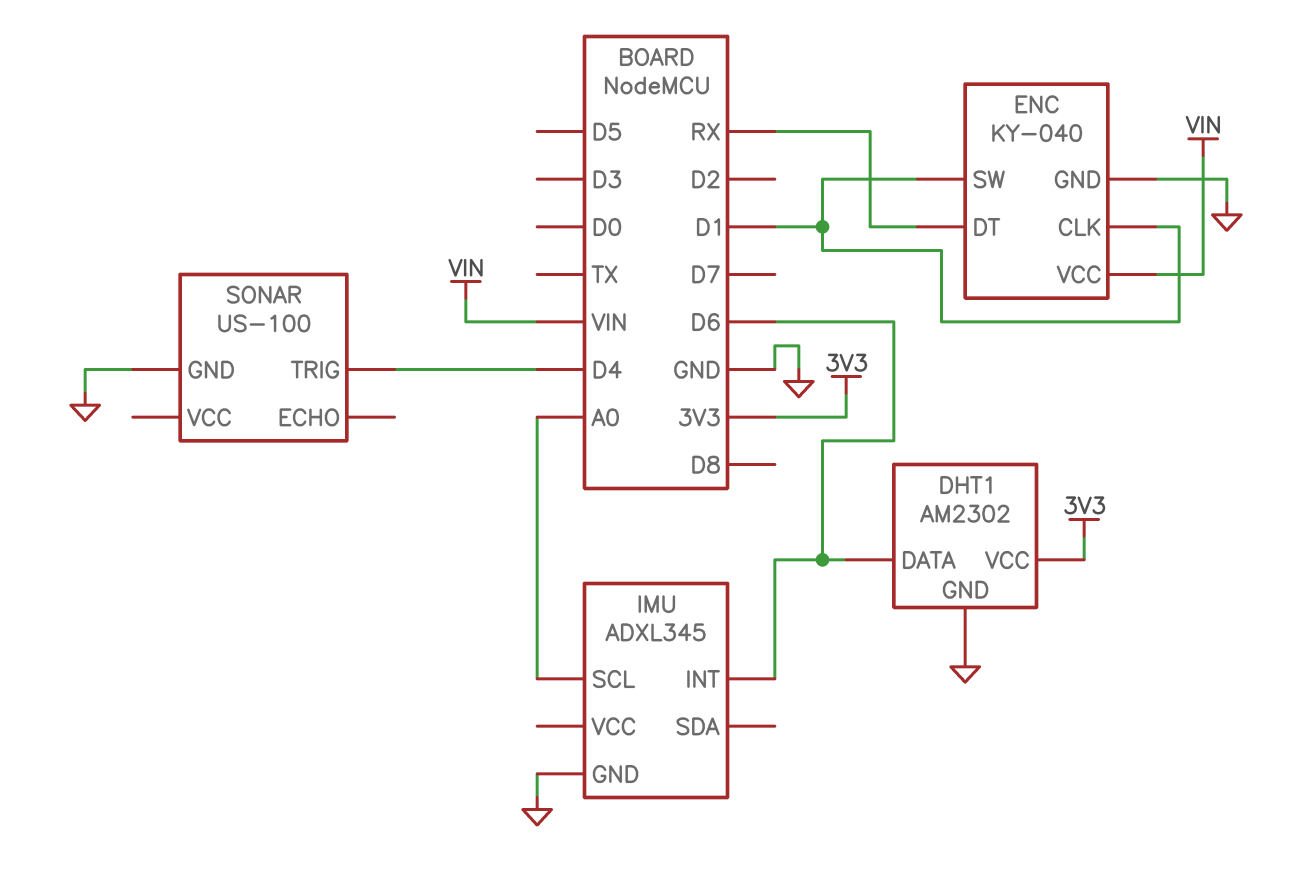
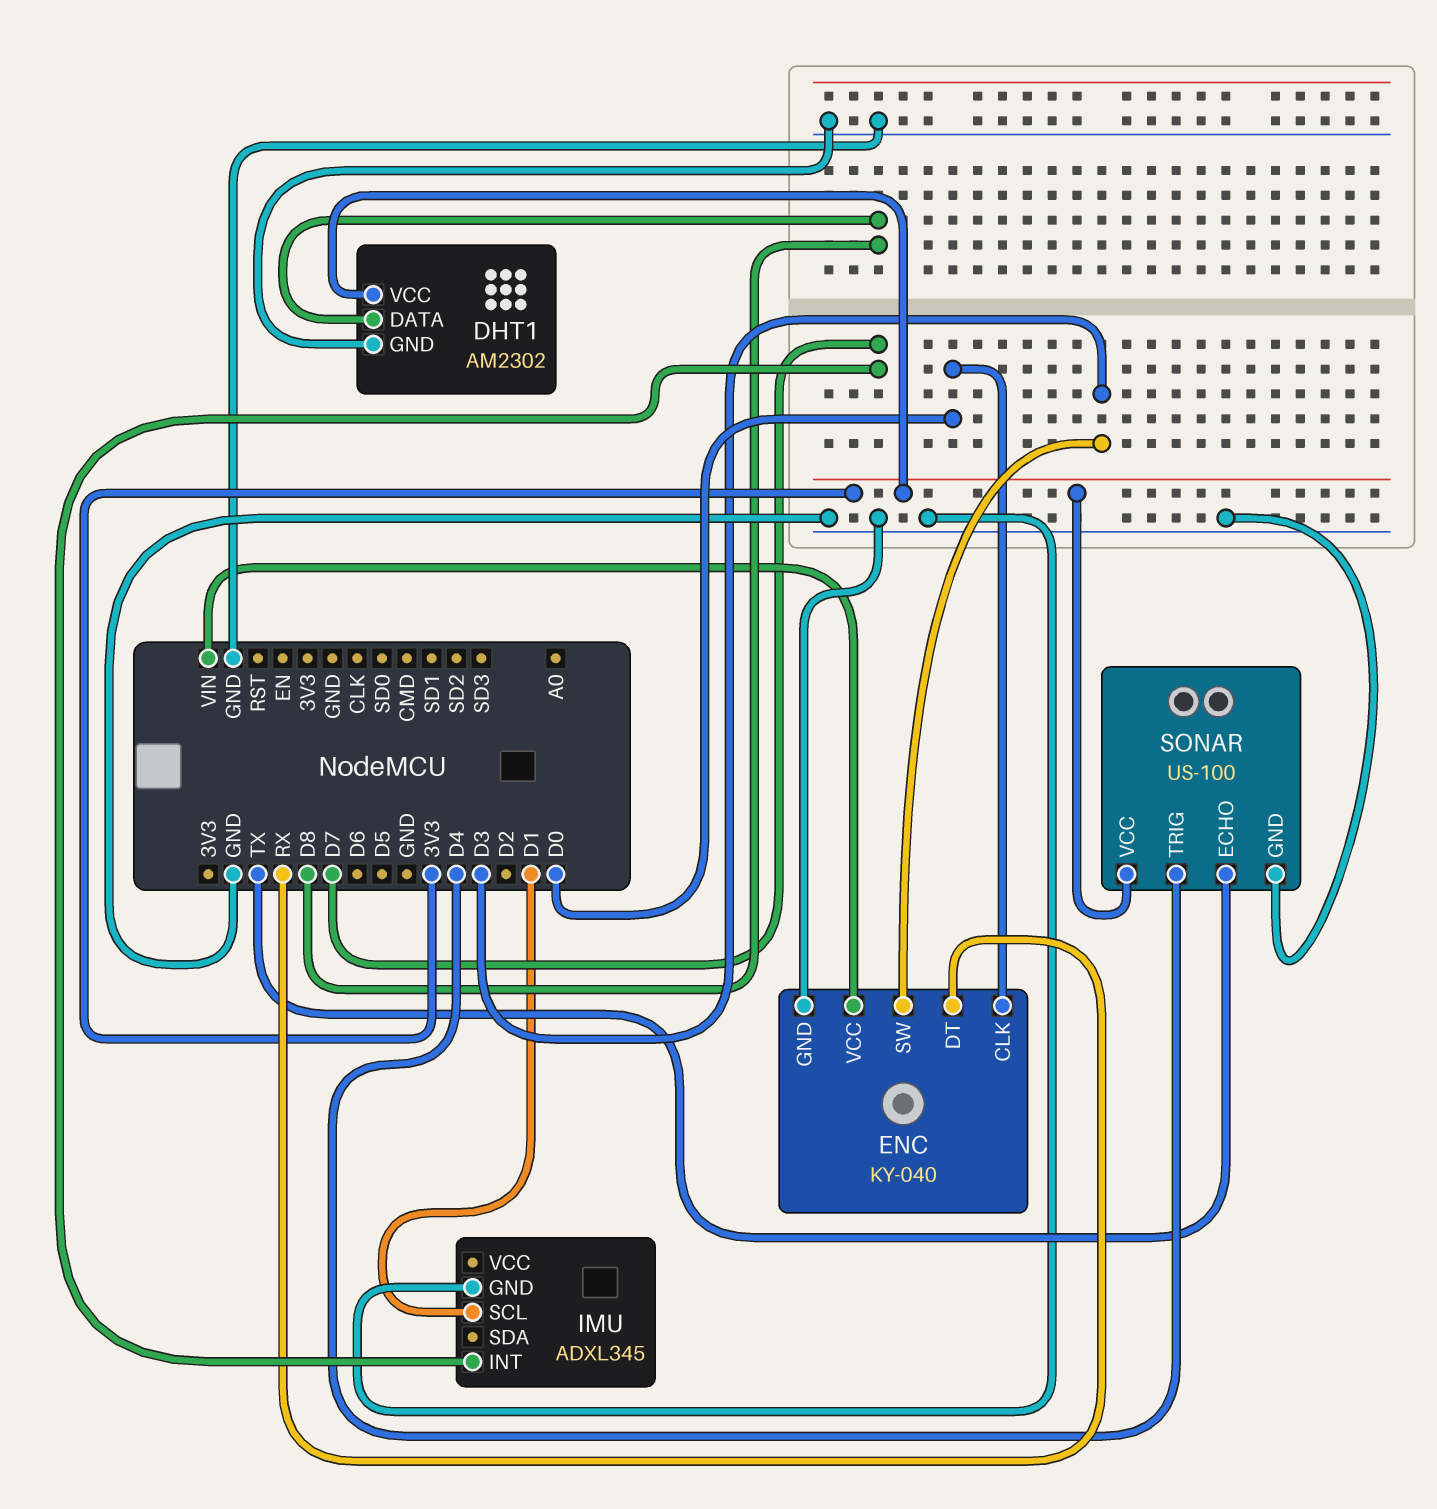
DHT1 pin DATA: D6 -> D8
ENC pin CLK: D1 -> D0
ENC pin SW: D1 -> D3
IMU pin INT: D6 -> D7
IMU pin SCL: A0 -> D1
SONAR pin ECHO: none -> TX
SONAR pin VCC: none -> 3V3

